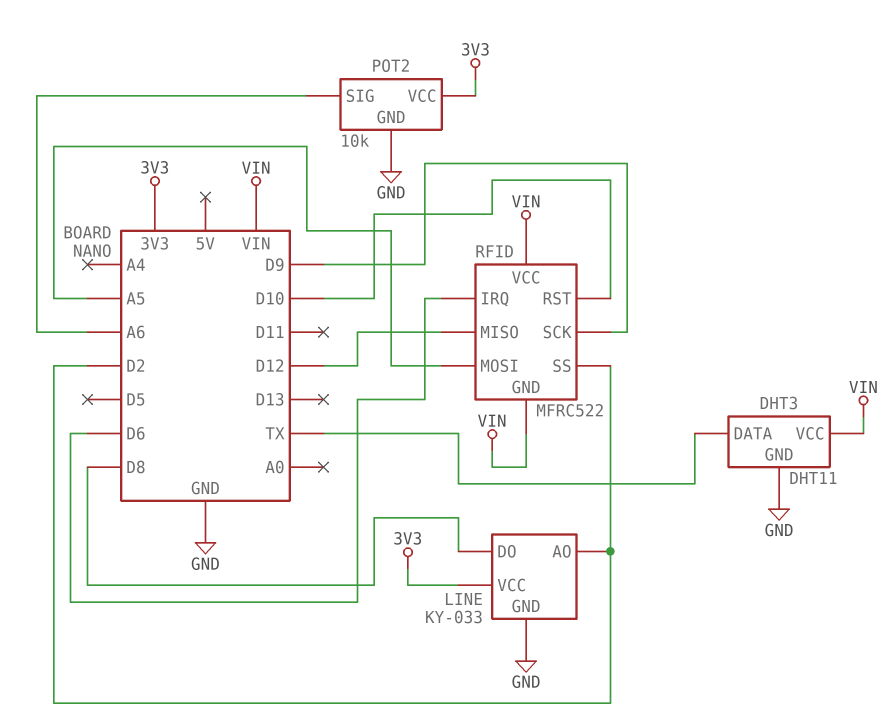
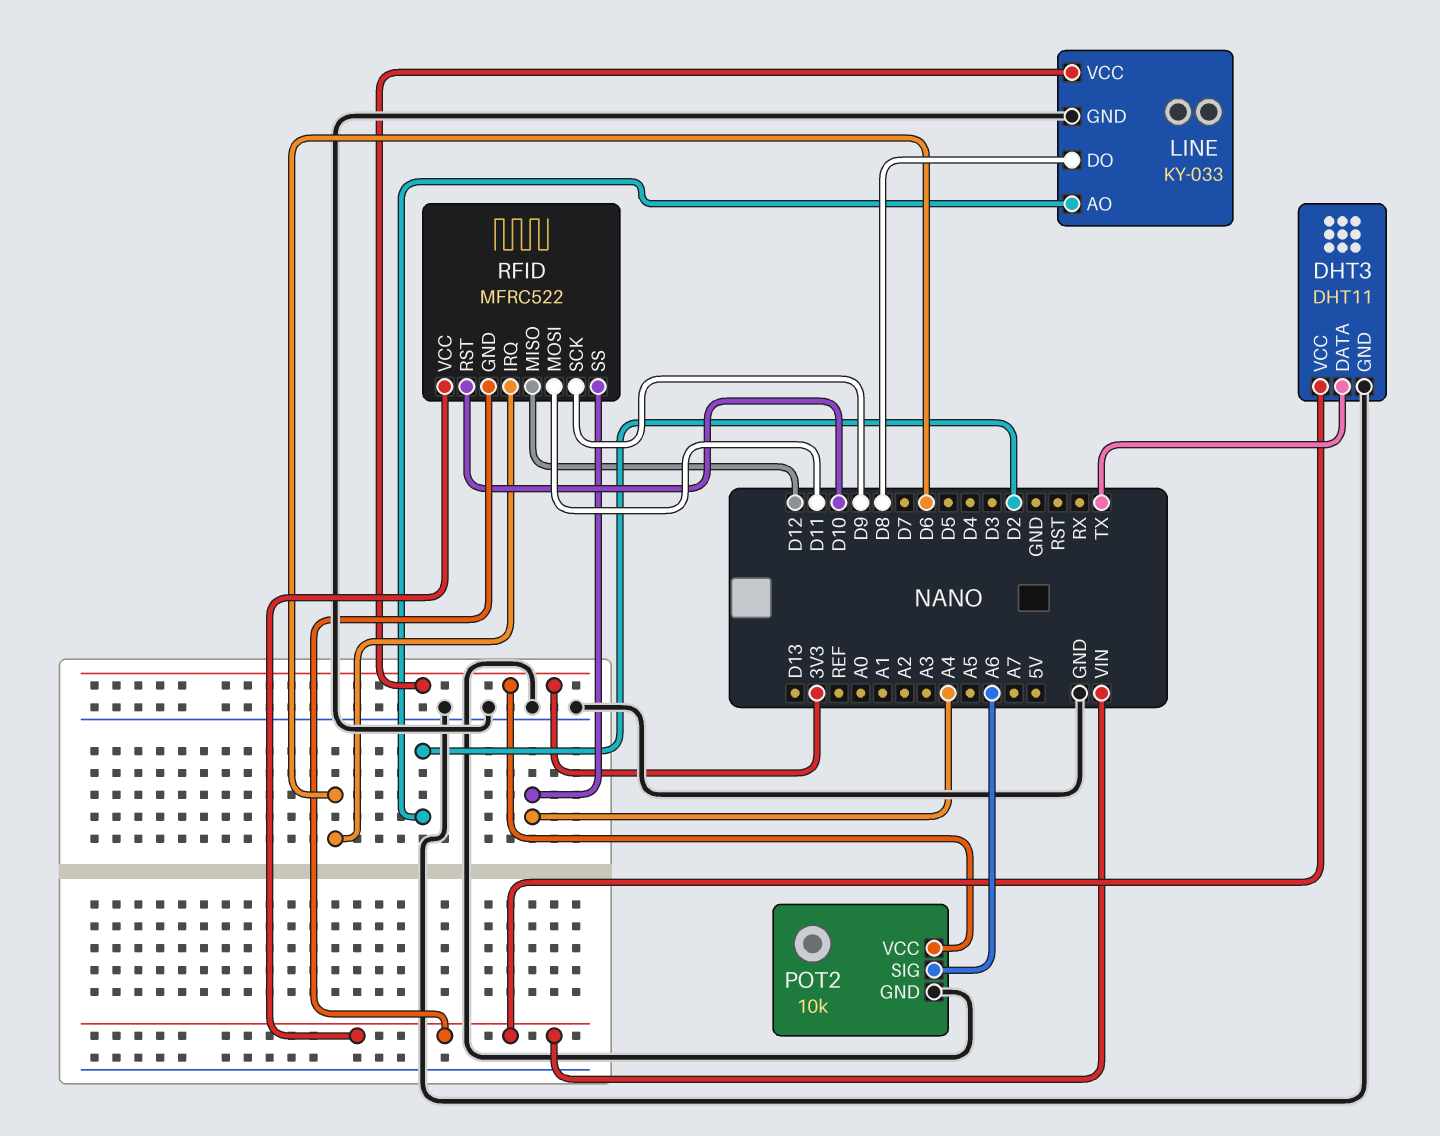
RFID pin MOSI: A5 -> D11
RFID pin SS: D2 -> A4

